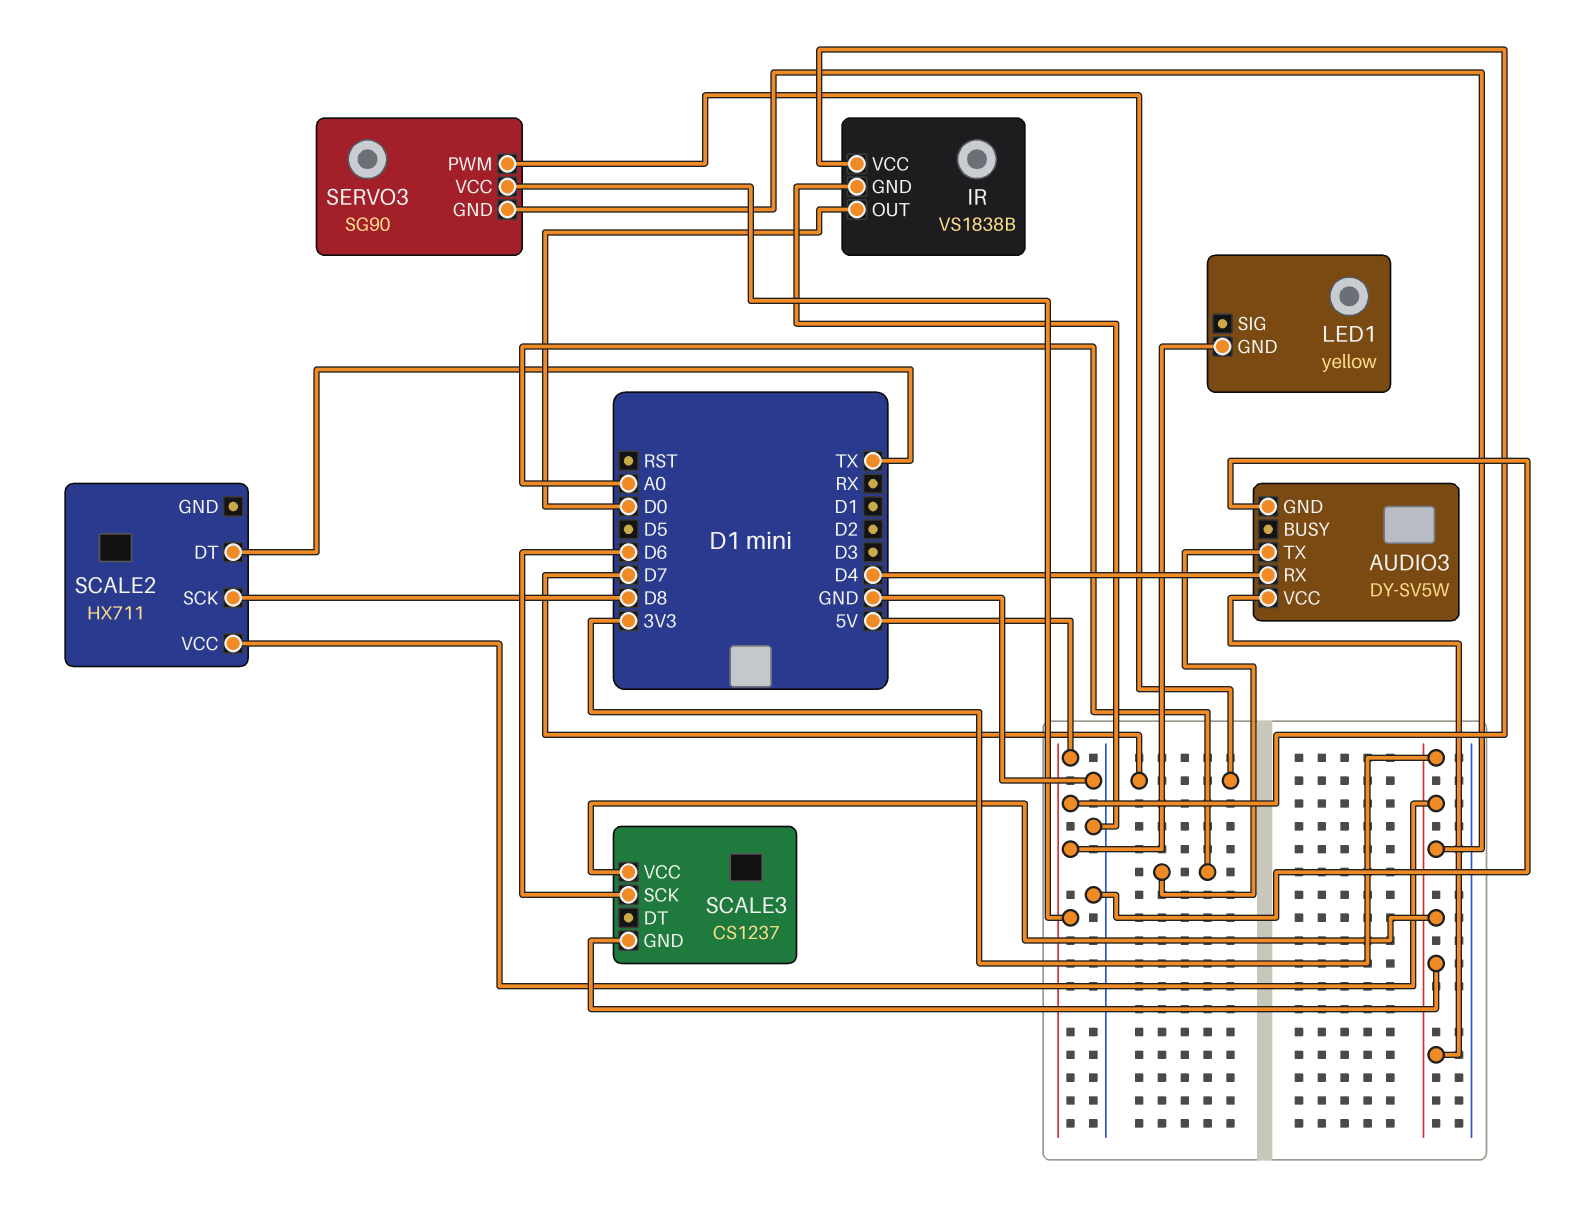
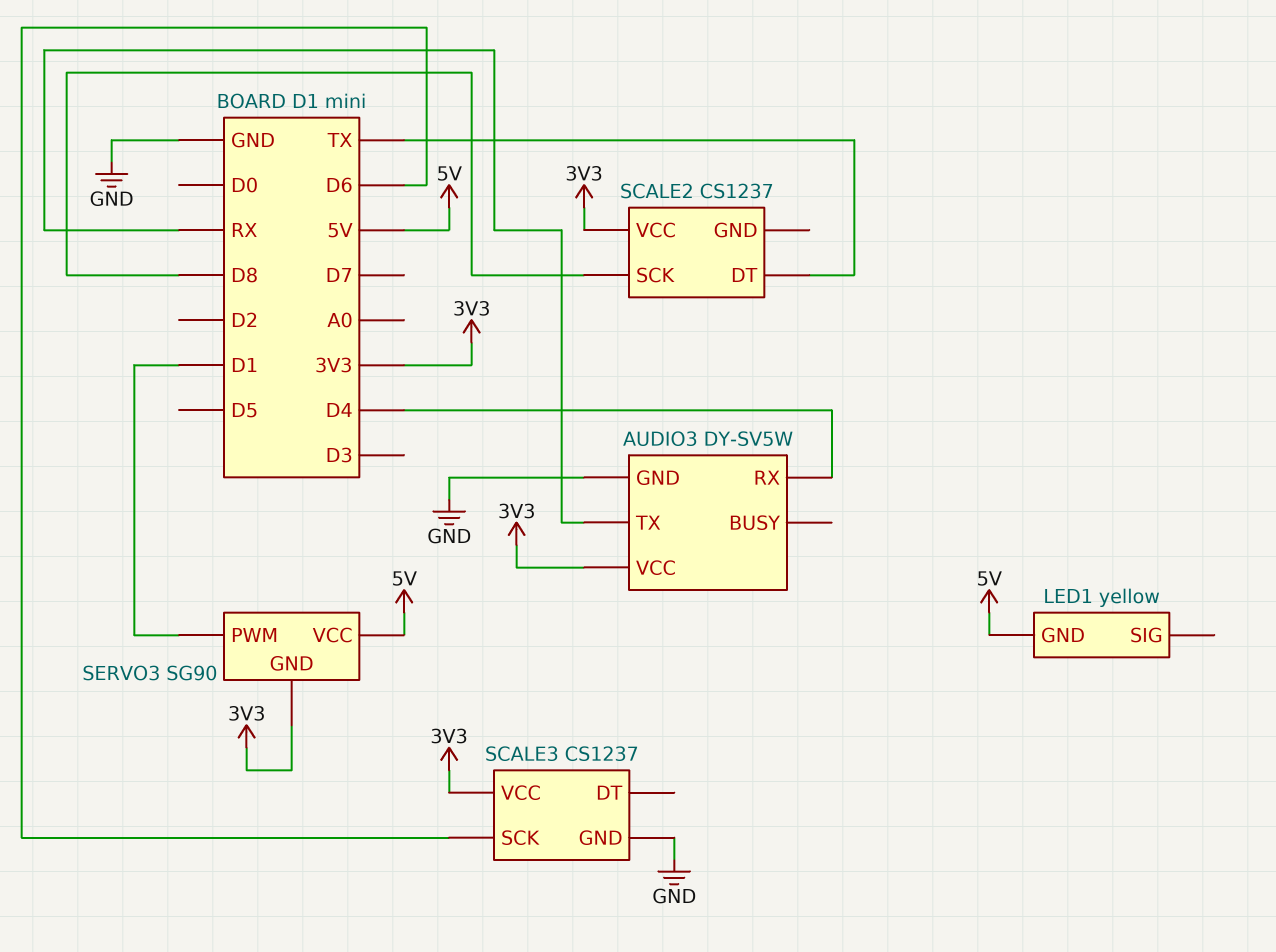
AUDIO3 pin TX: A0 -> RX
IR: VS1838B -> none
IR pin GND: GND -> none
IR pin OUT: D0 -> none
IR pin VCC: 5V -> none
SCALE2: HX711 -> CS1237
SCALE3 pin GND: 3V3 -> GND
SERVO3 pin PWM: D7 -> D1

